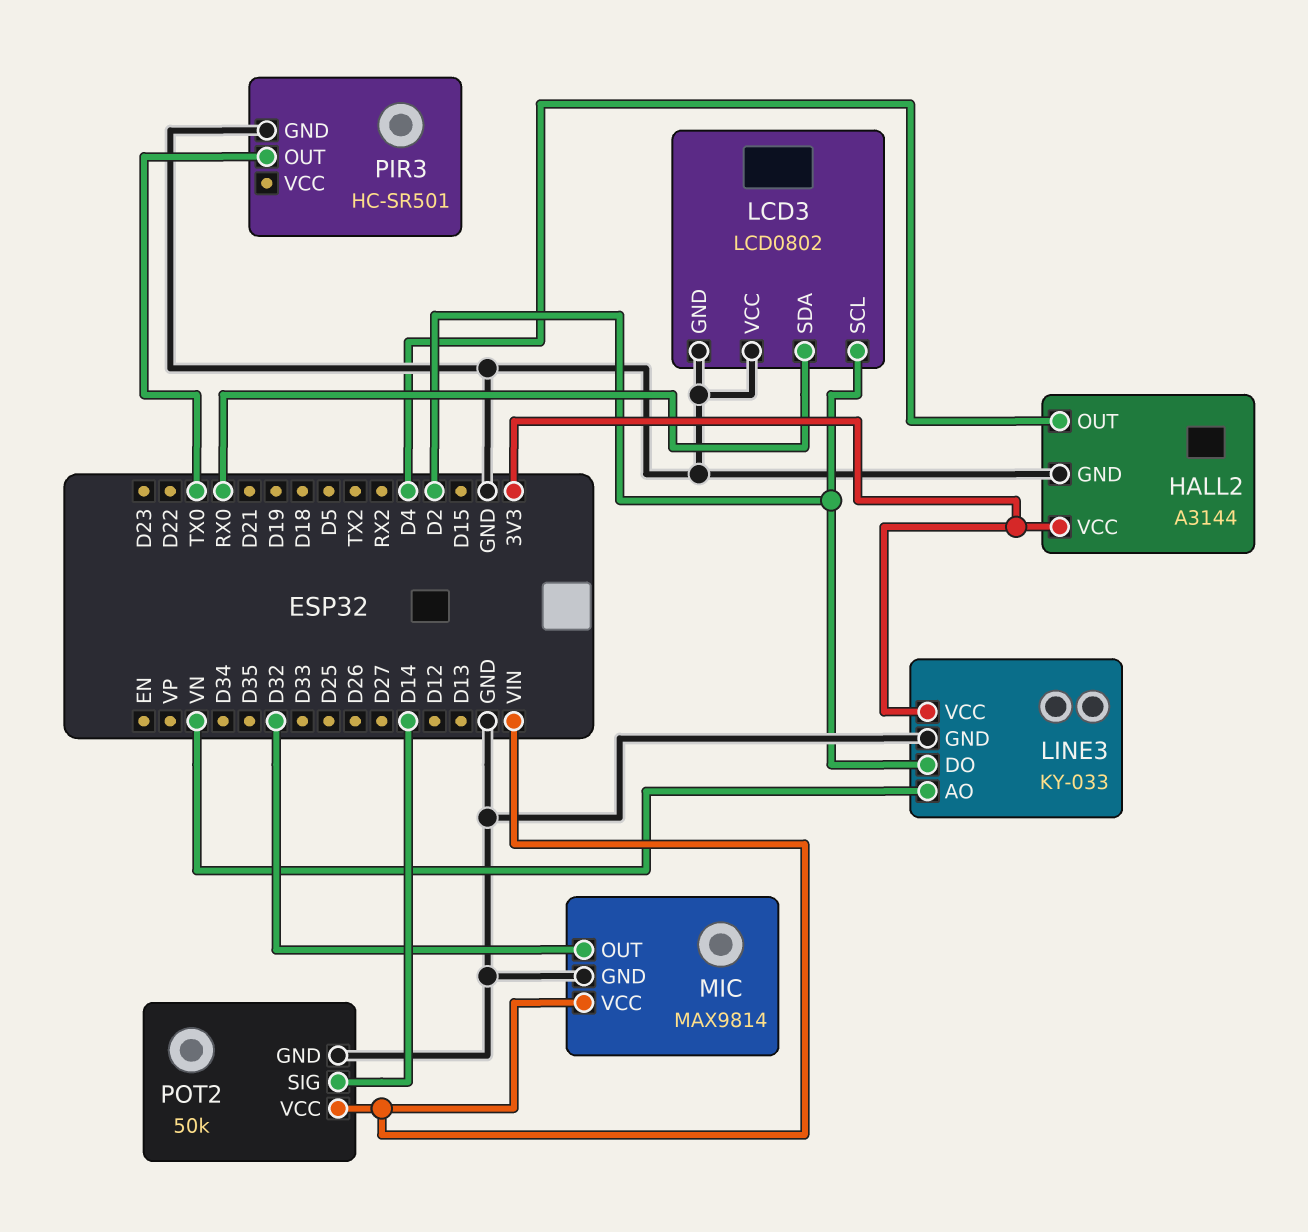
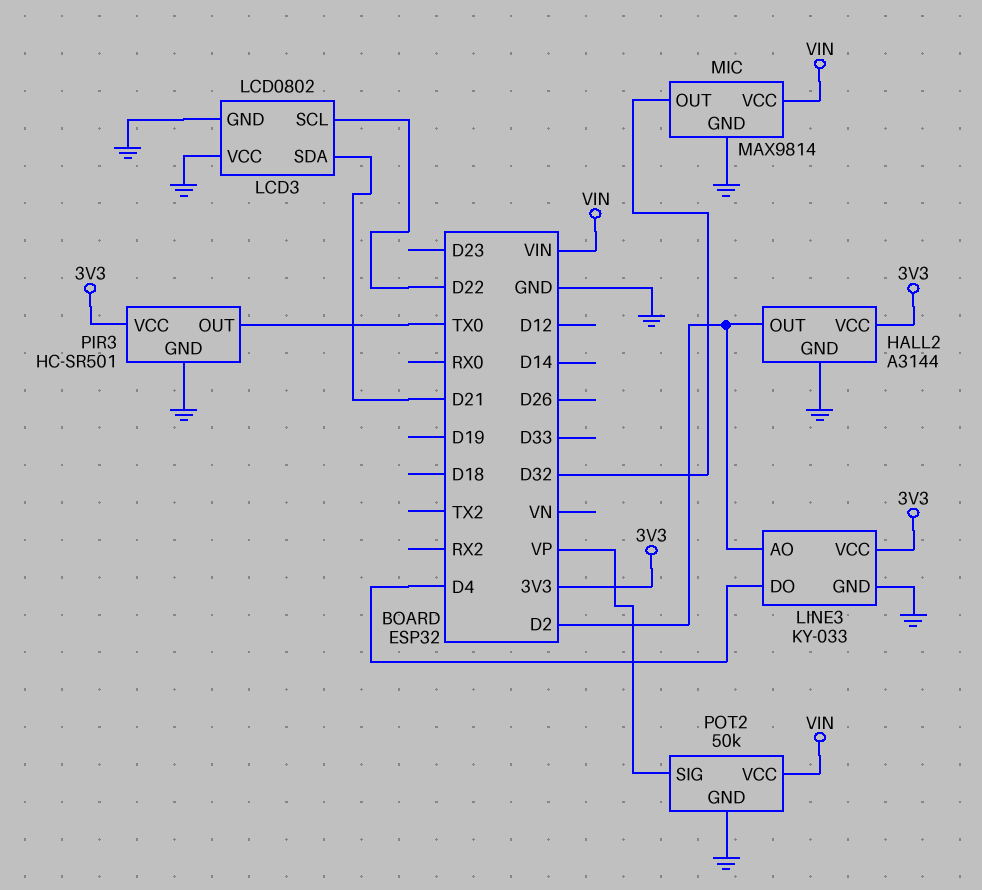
HALL2 pin OUT: D4 -> D2
LCD3 pin SCL: D2 -> D22
LCD3 pin SDA: RX0 -> D21
LINE3 pin AO: VN -> D2
LINE3 pin DO: D2 -> D4
PIR3 pin VCC: none -> 3V3
POT2 pin SIG: D14 -> VP

